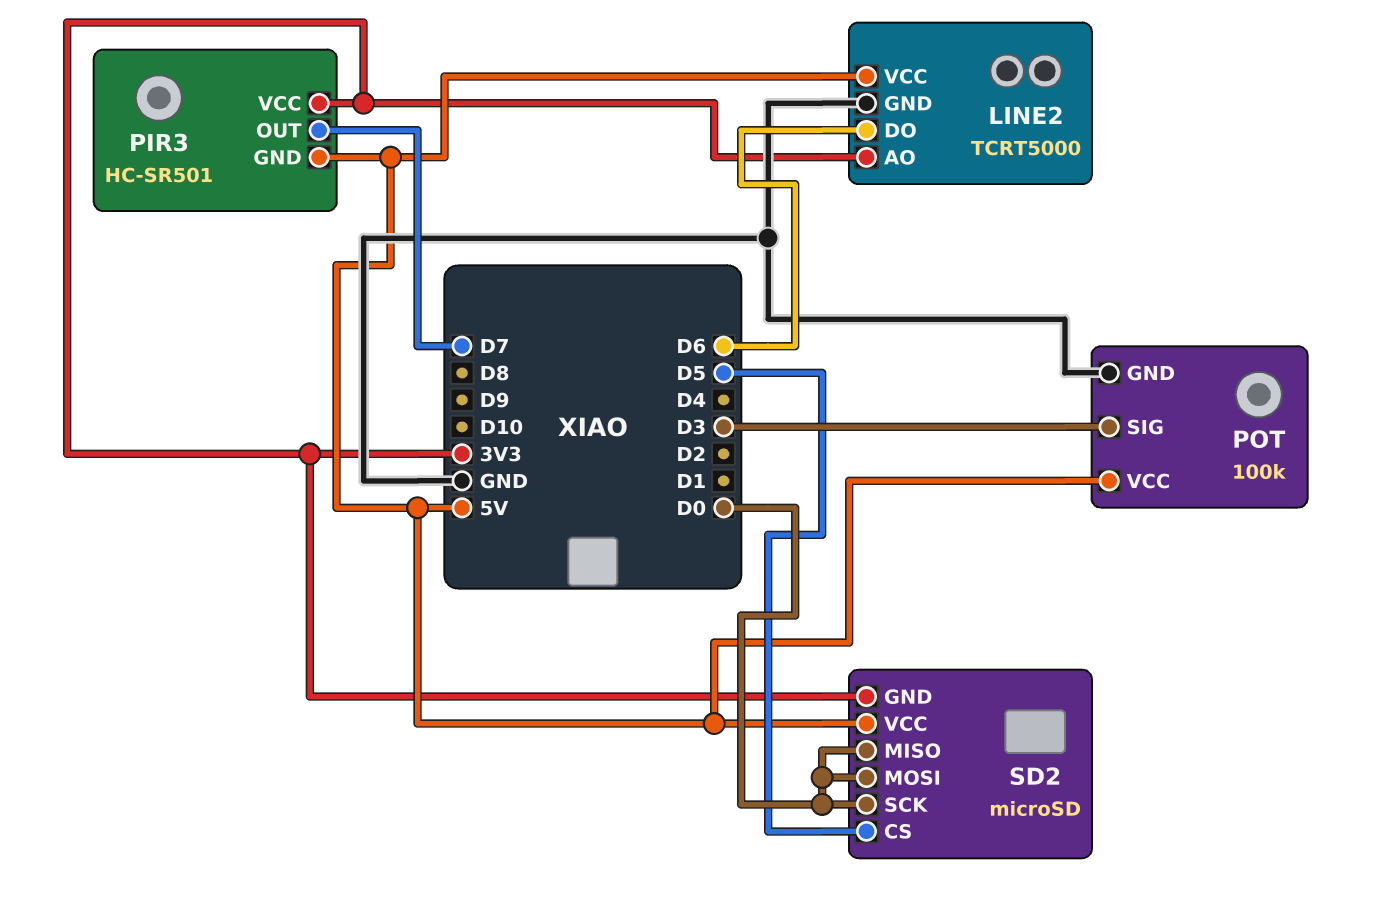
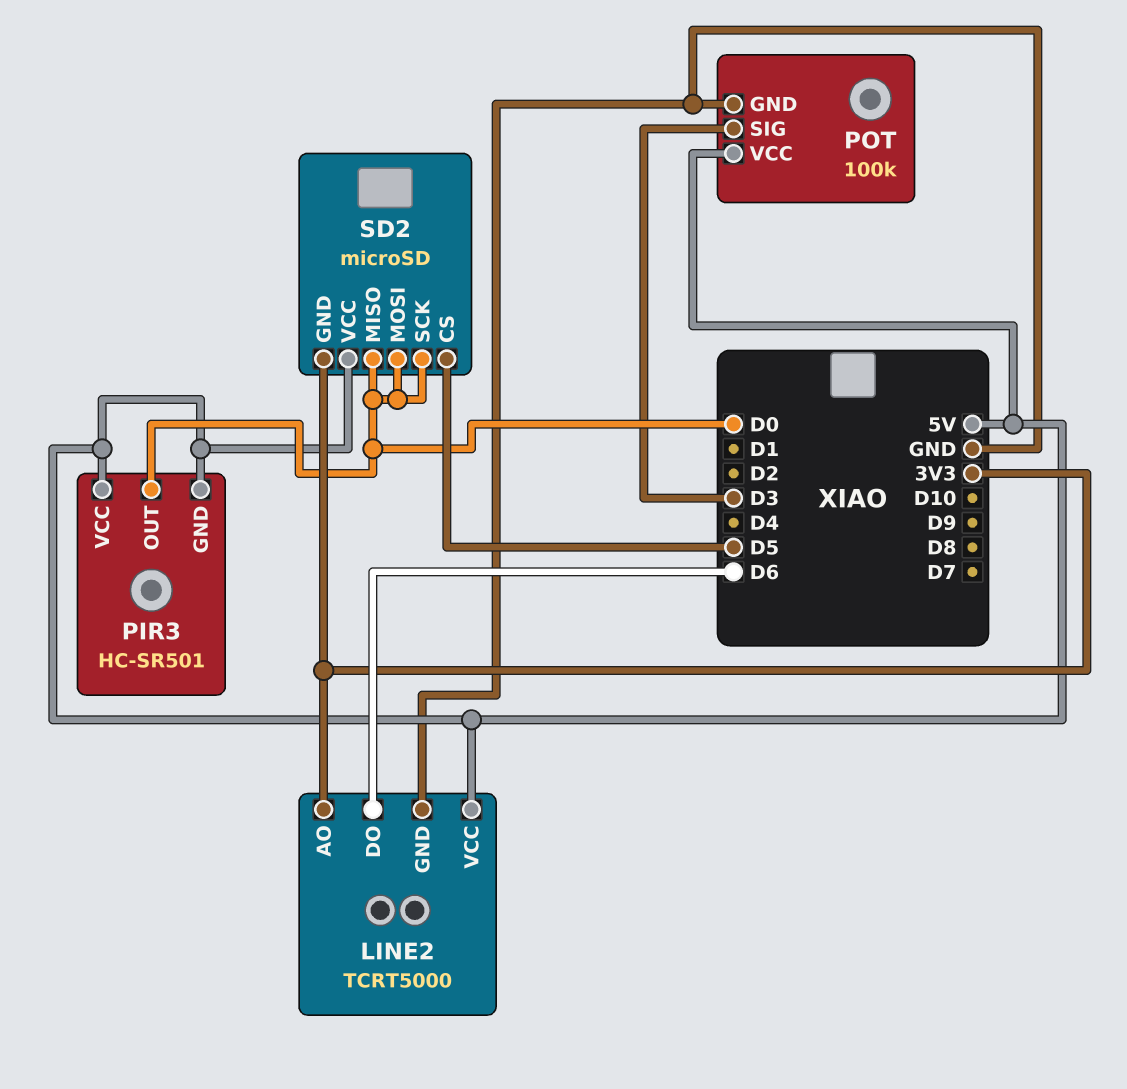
PIR3 pin OUT: D7 -> D0
PIR3 pin VCC: 3V3 -> 5V

